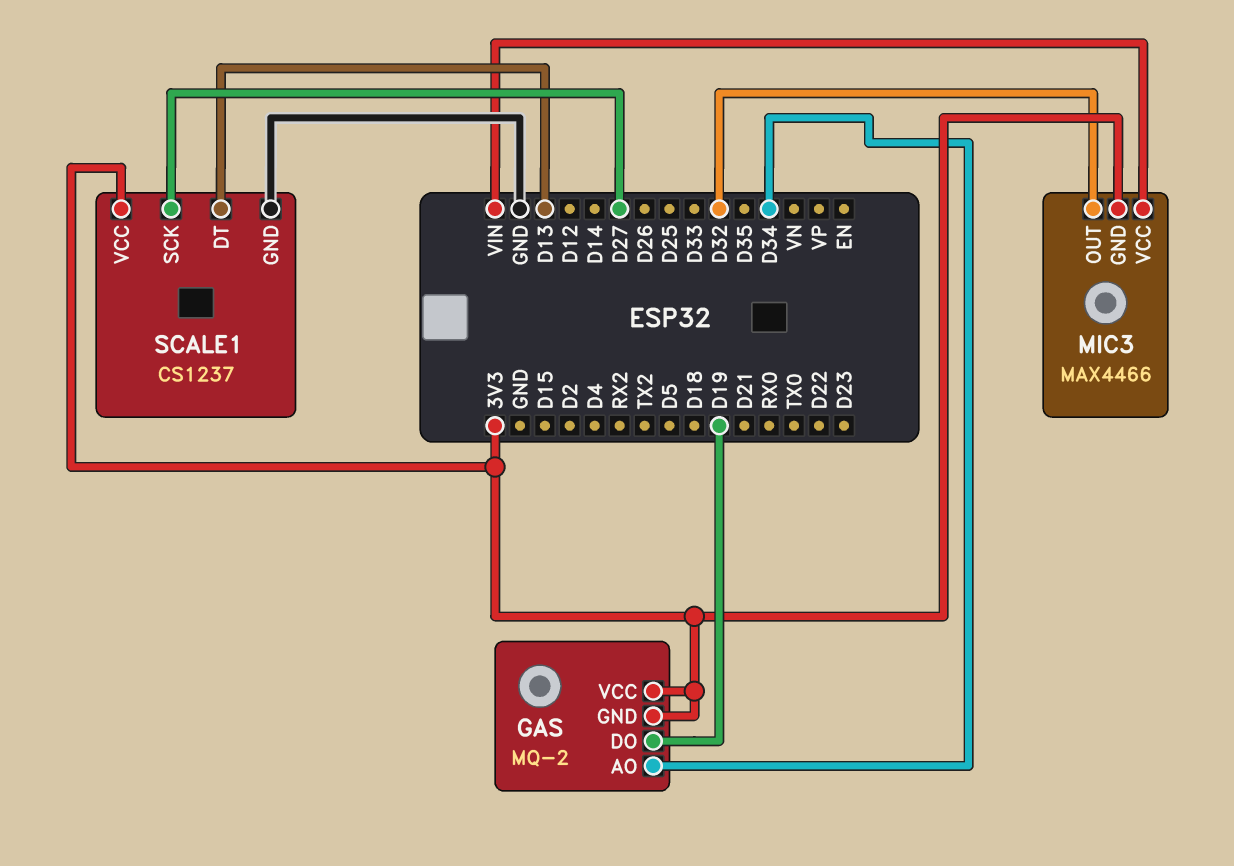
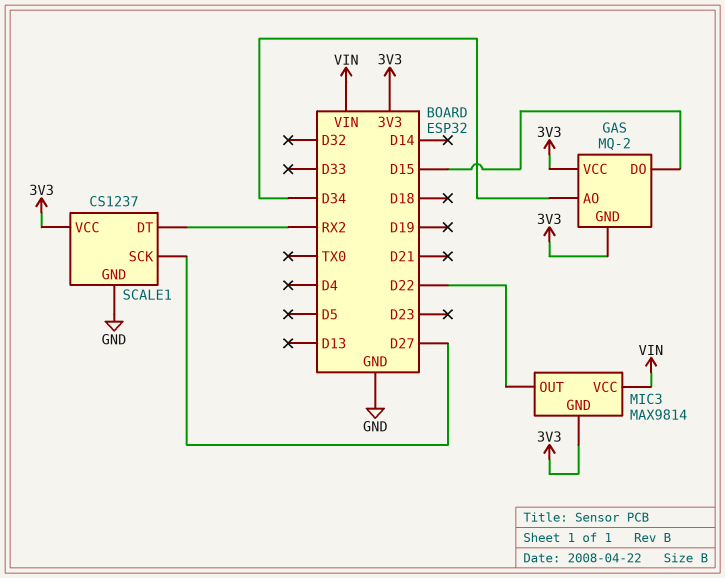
GAS pin DO: D19 -> D15
MIC3: MAX4466 -> MAX9814
MIC3 pin OUT: D32 -> D22
SCALE1 pin DT: D13 -> RX2

